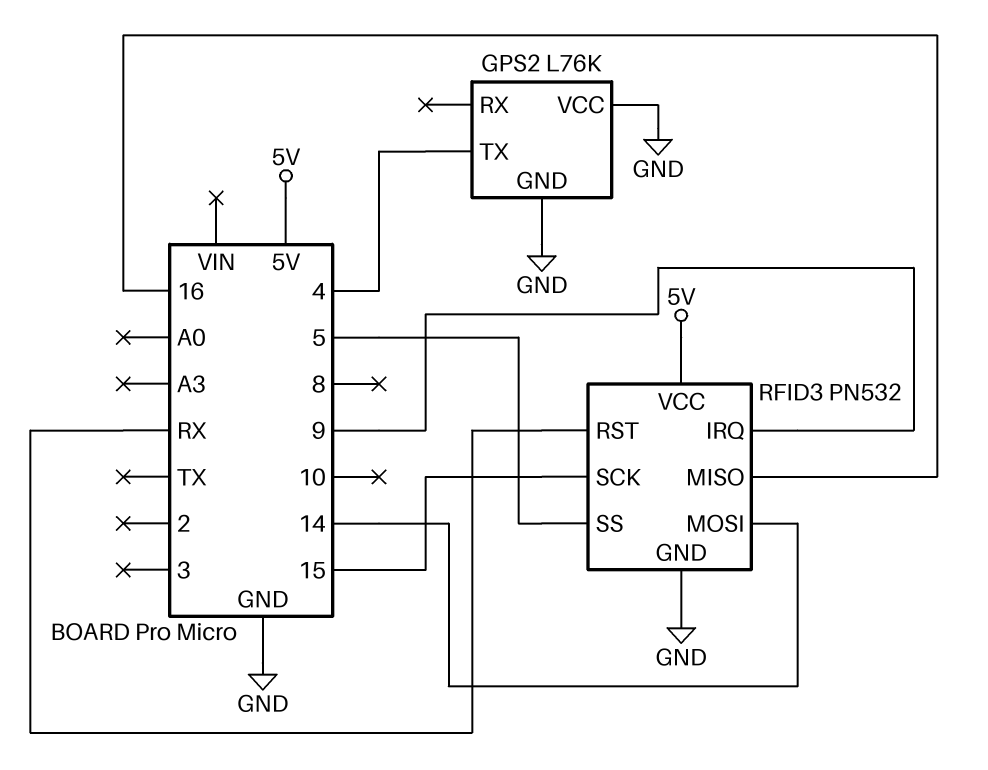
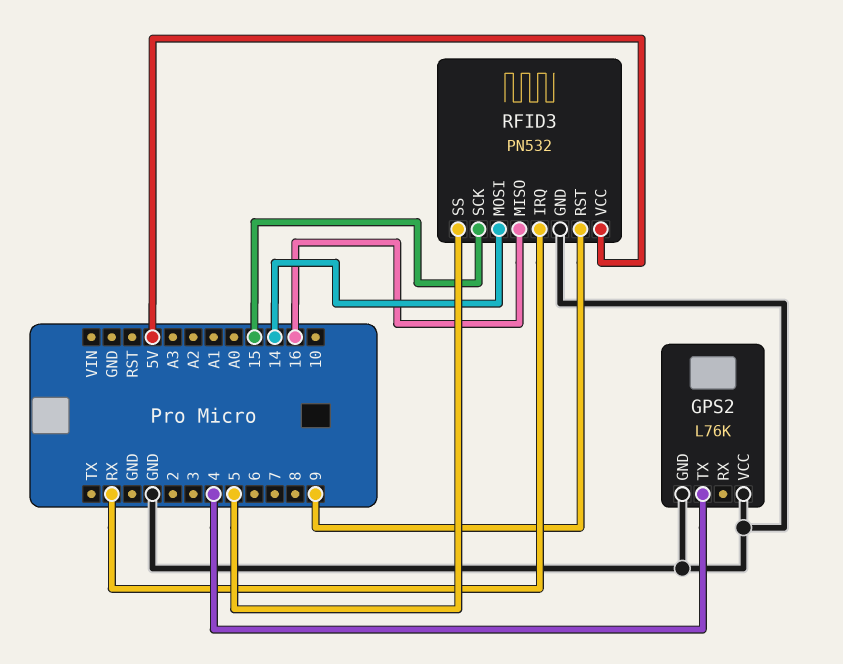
RFID3 pin IRQ: 9 -> RX
RFID3 pin RST: RX -> 9

